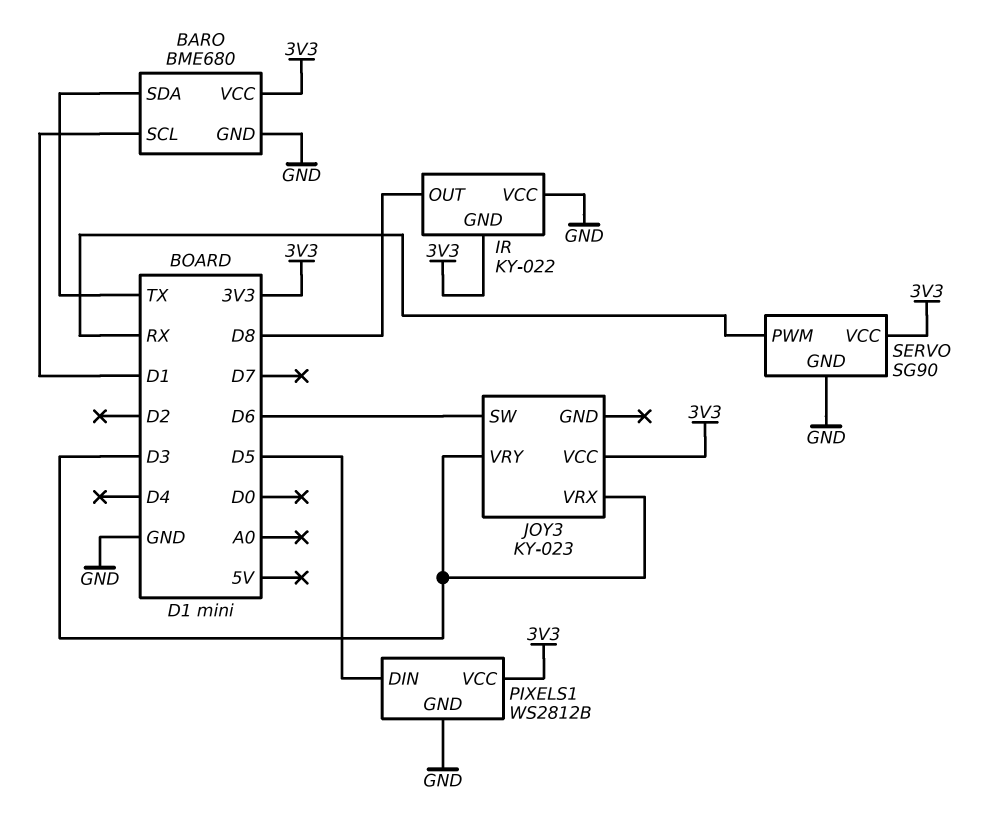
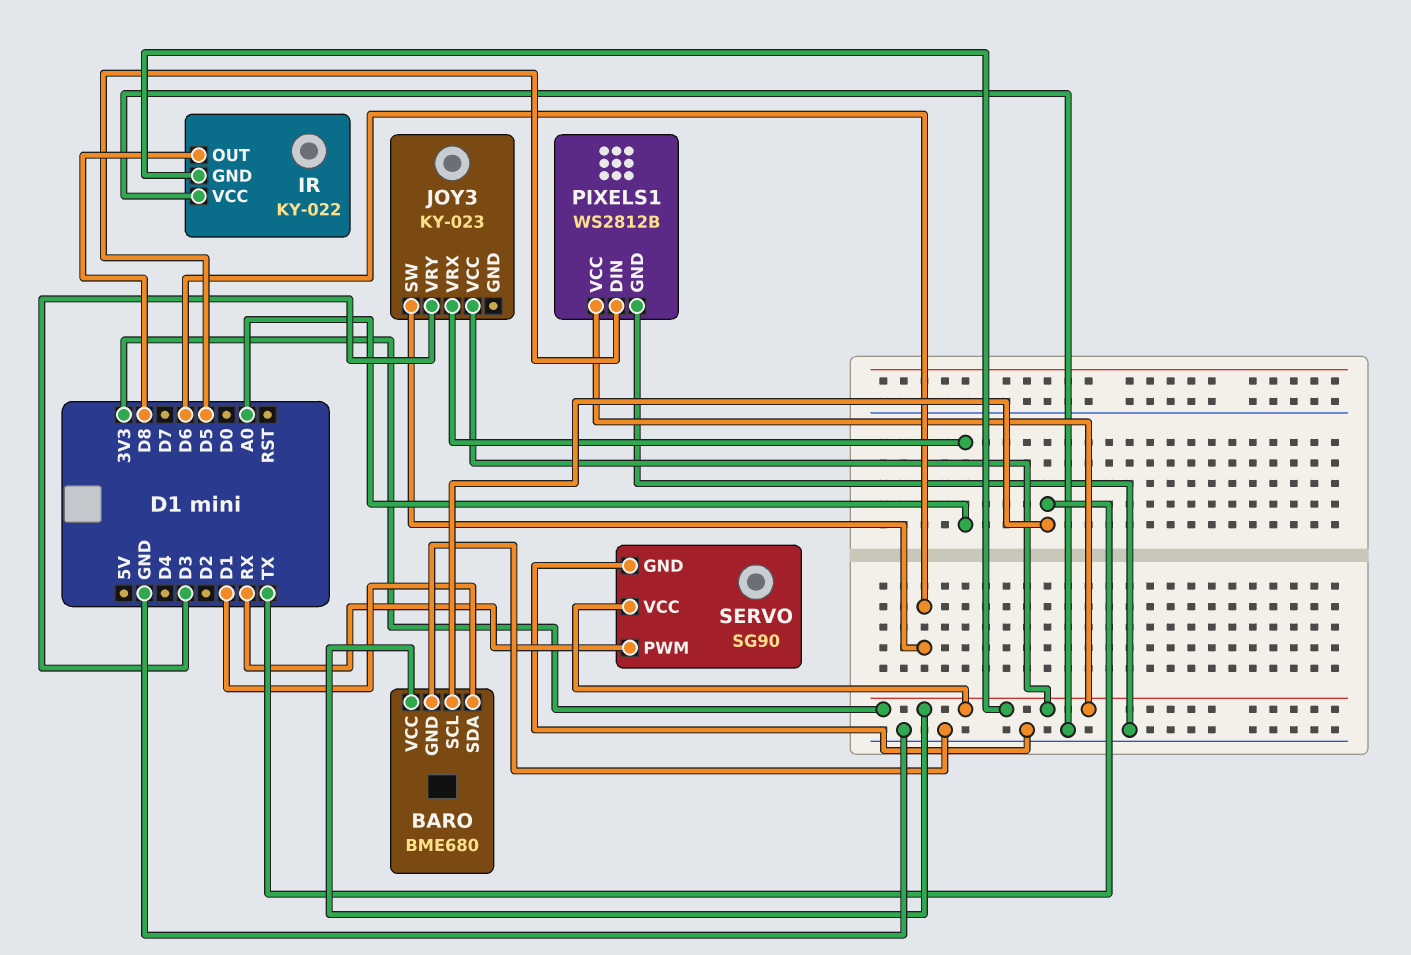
BARO pin SCL: D1 -> TX
BARO pin SDA: TX -> D1
JOY3 pin VRX: D3 -> A0

